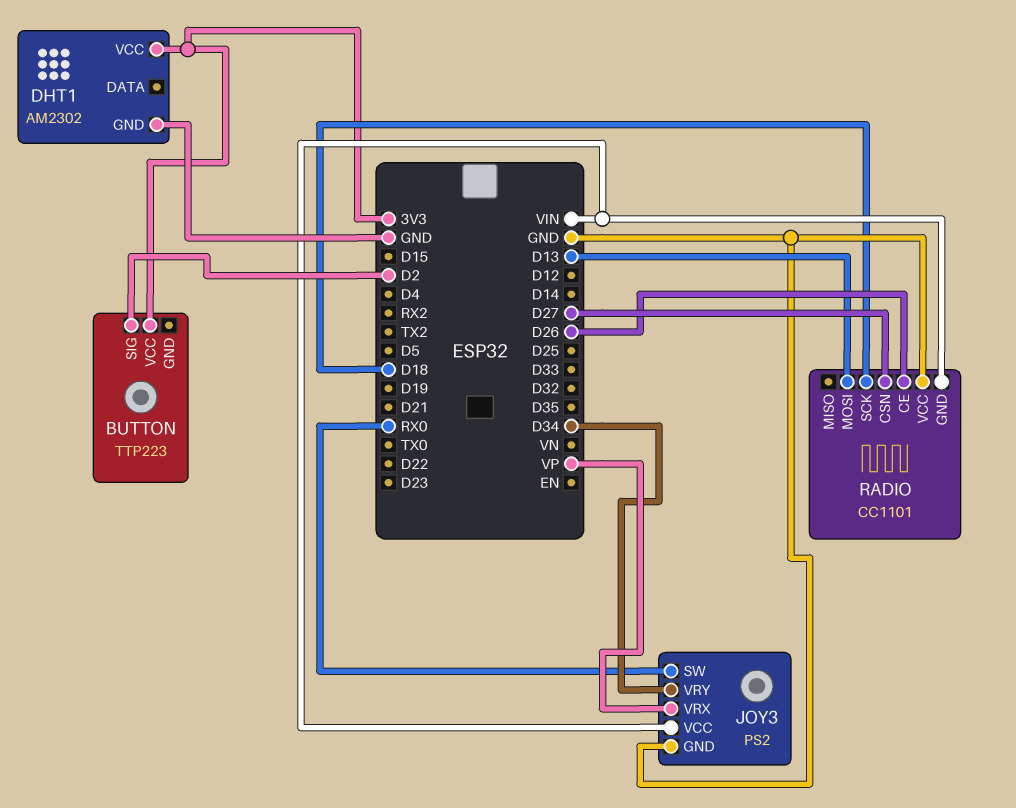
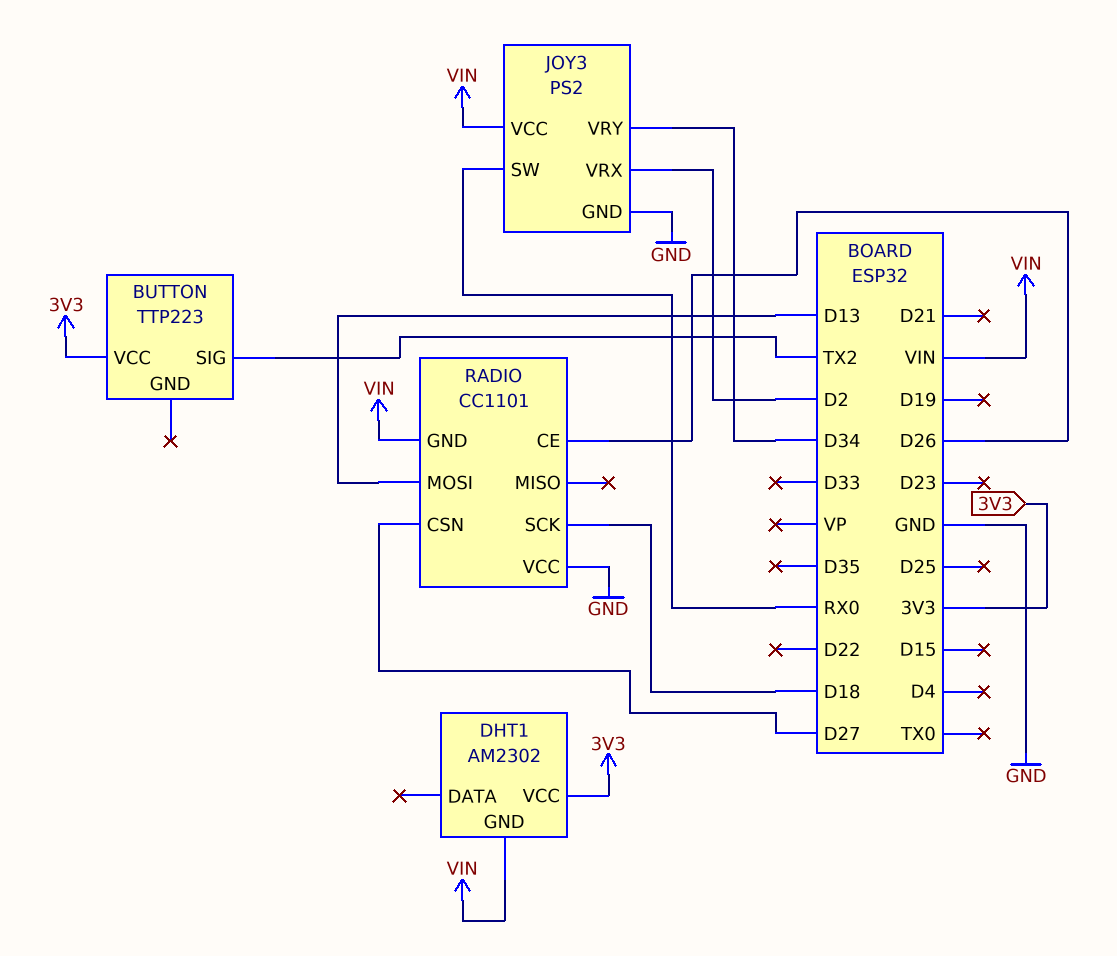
BUTTON pin SIG: D2 -> TX2
DHT1 pin GND: GND -> VIN
JOY3 pin VRX: VP -> D2

